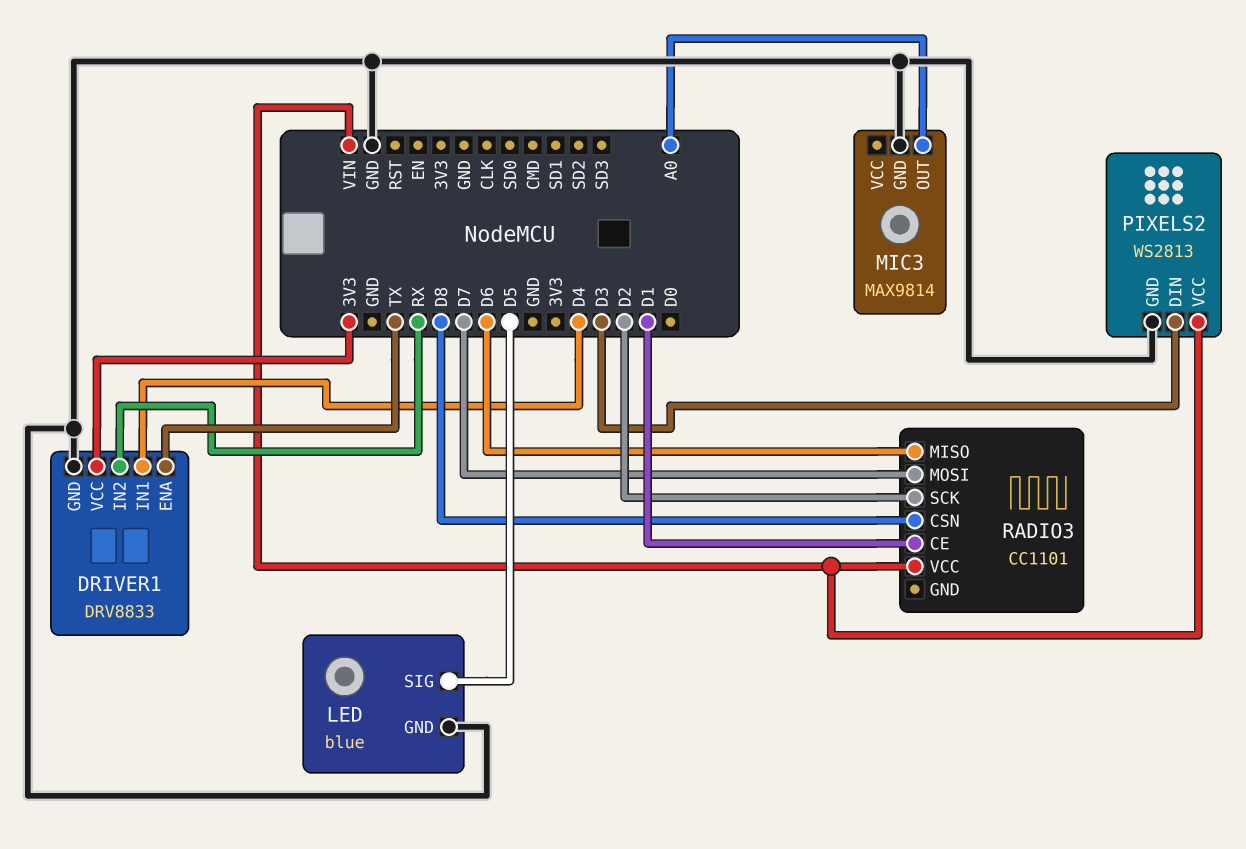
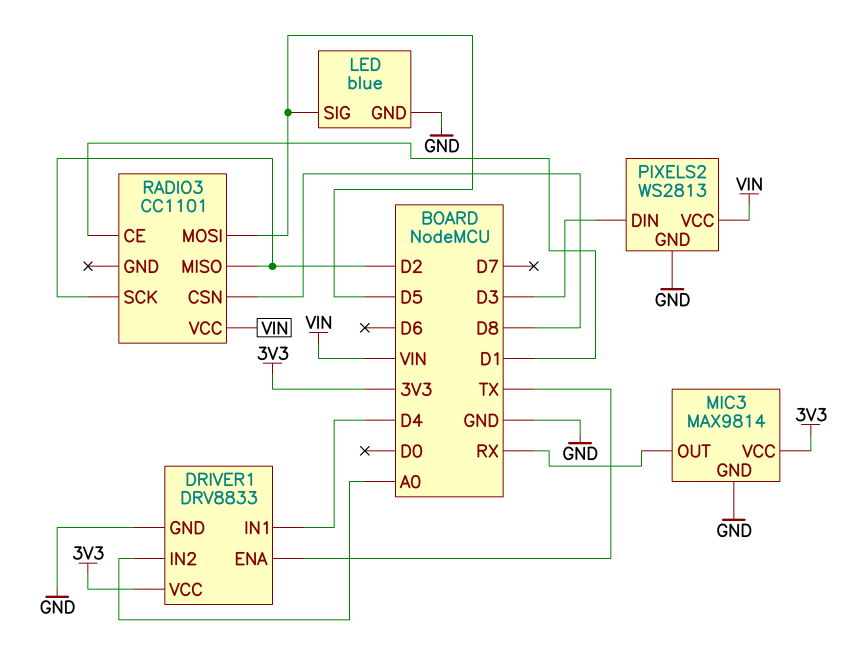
DRIVER1 pin IN2: RX -> A0
MIC3 pin OUT: A0 -> RX
MIC3 pin VCC: none -> 3V3
RADIO3 pin MISO: D6 -> D2
RADIO3 pin MOSI: D7 -> D5

